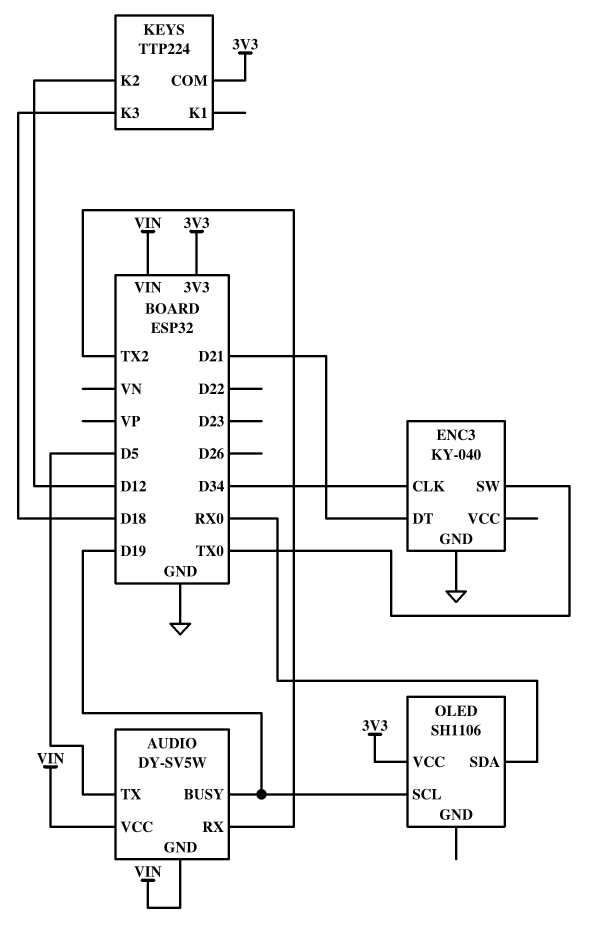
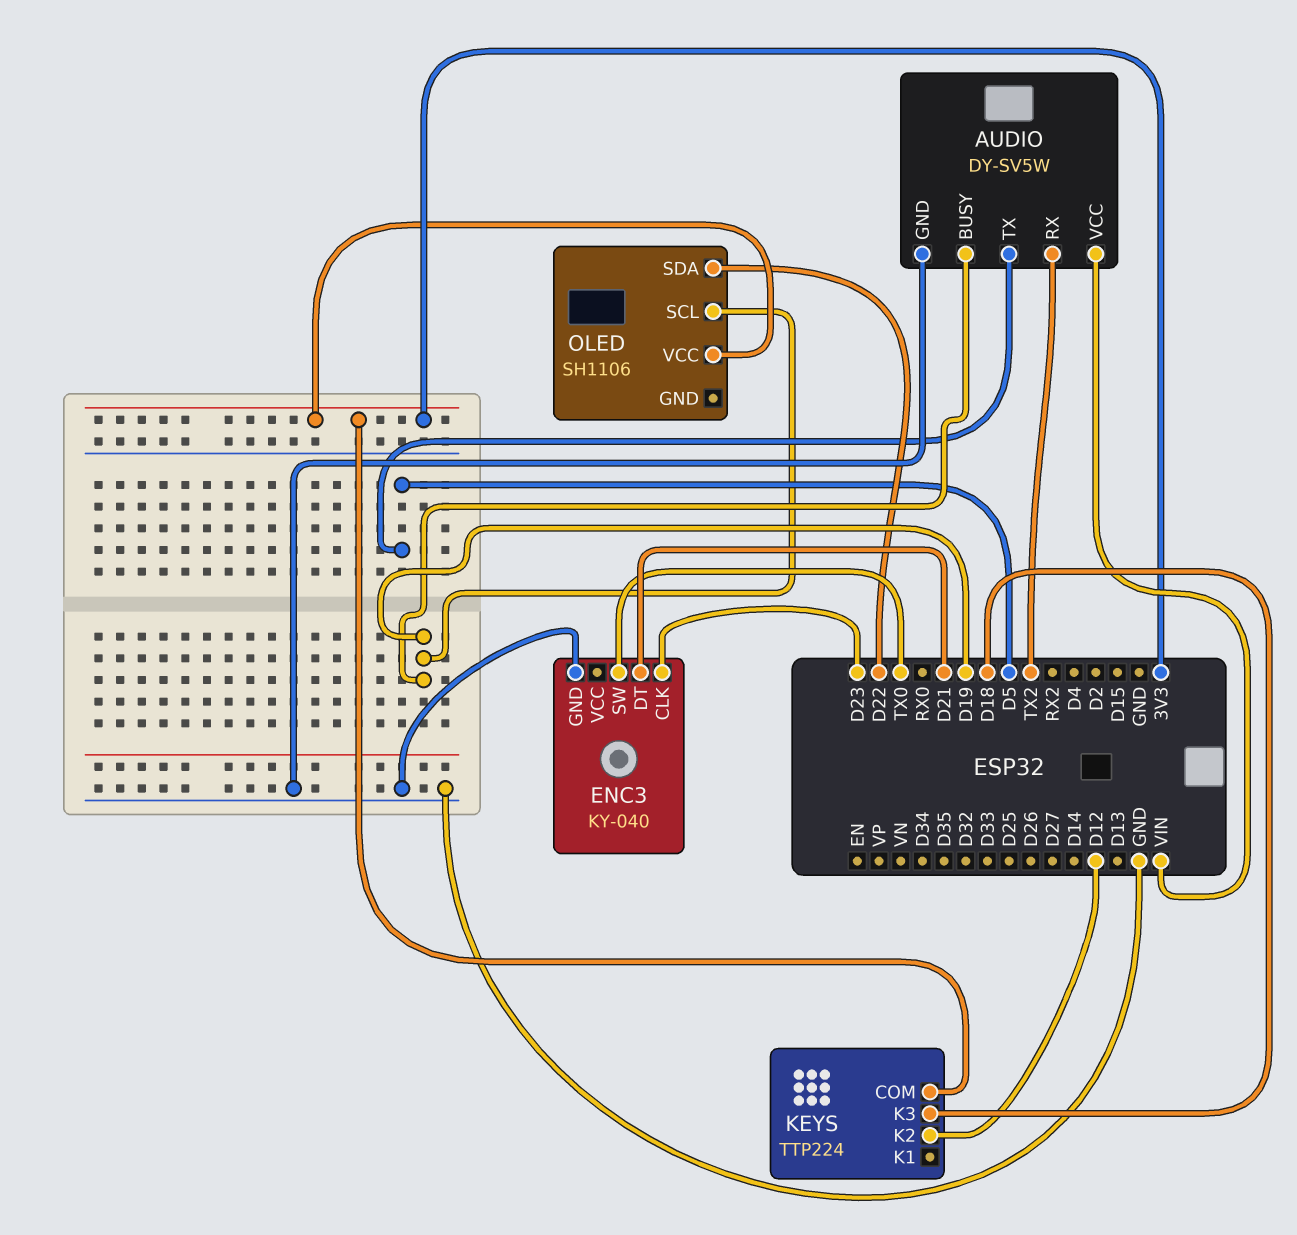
AUDIO pin GND: VIN -> GND
ENC3 pin CLK: D34 -> D23
OLED pin SDA: RX0 -> D22

